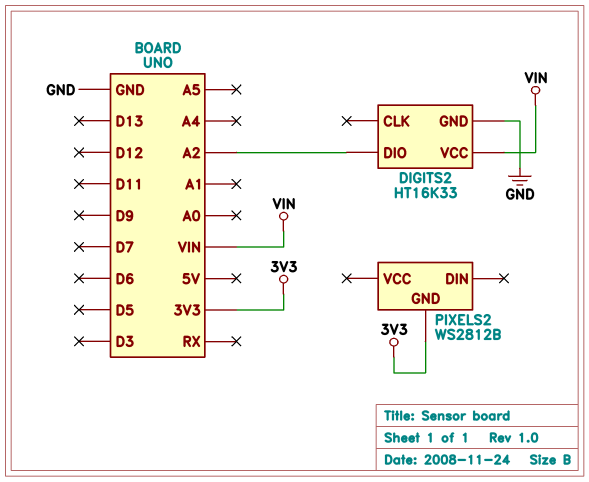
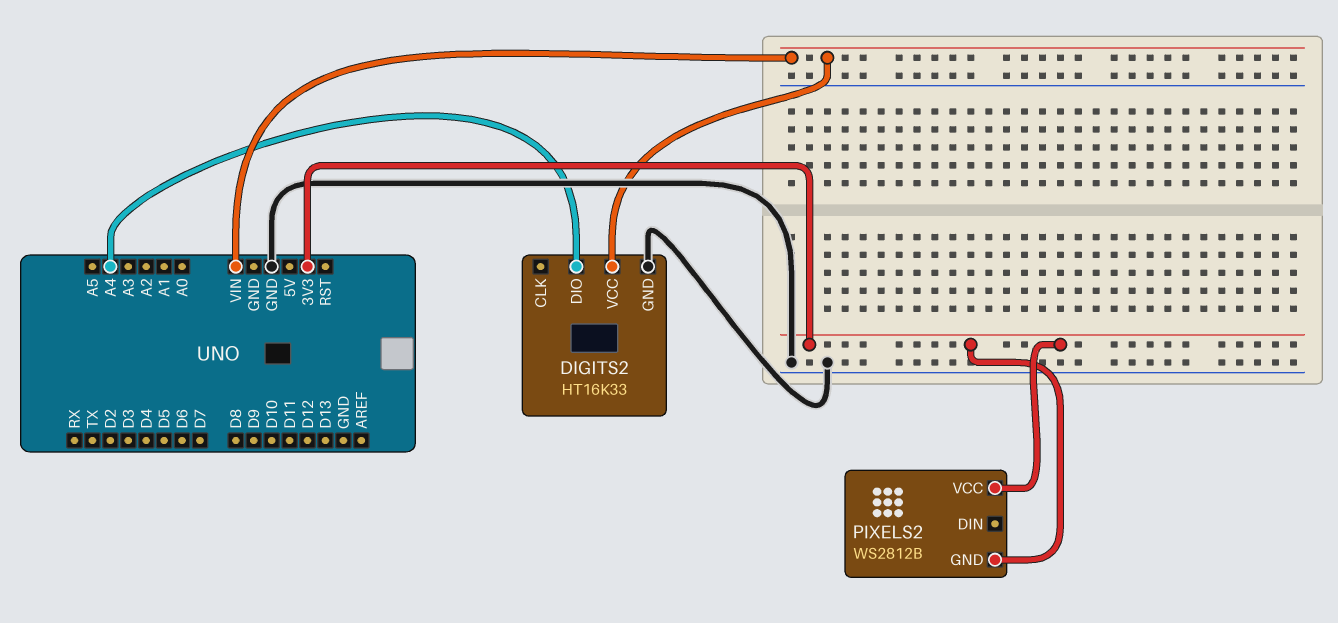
DIGITS2 pin DIO: A2 -> A4
PIXELS2 pin VCC: none -> 3V3

